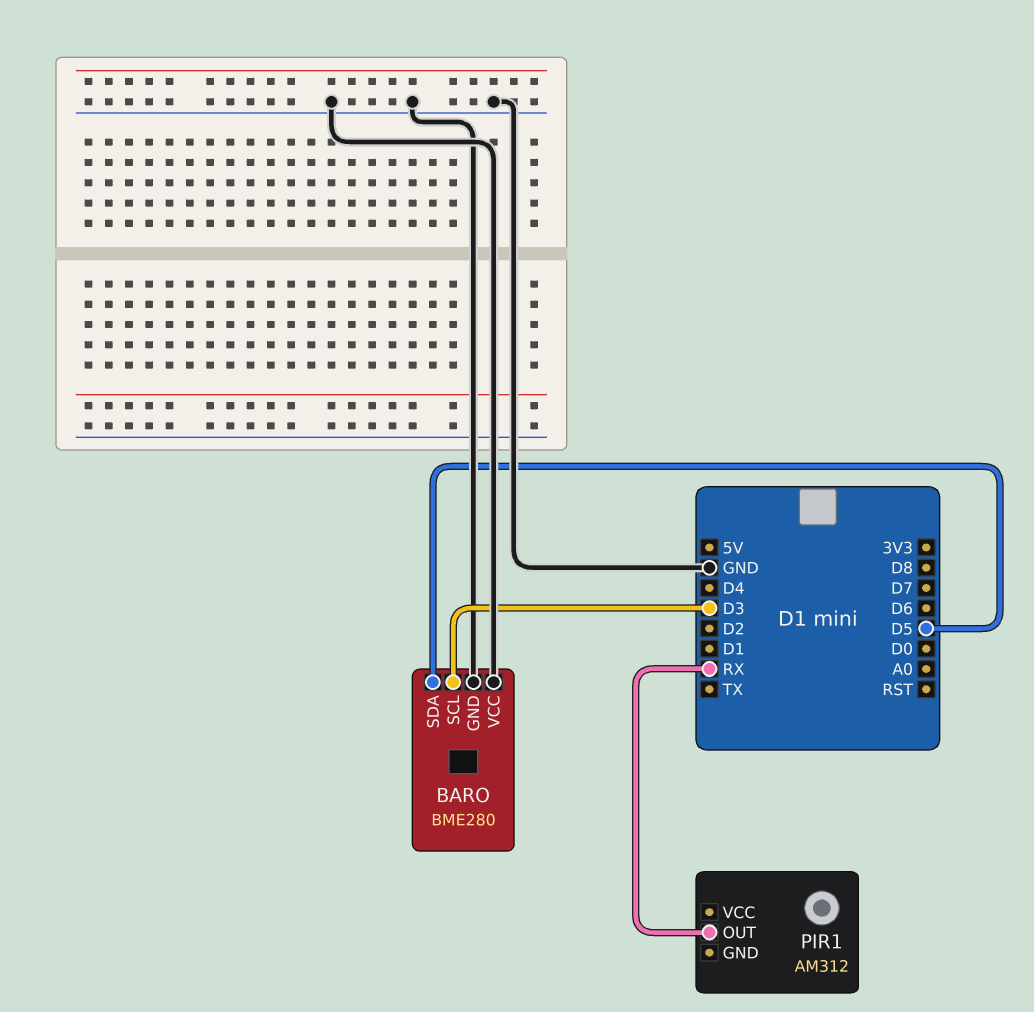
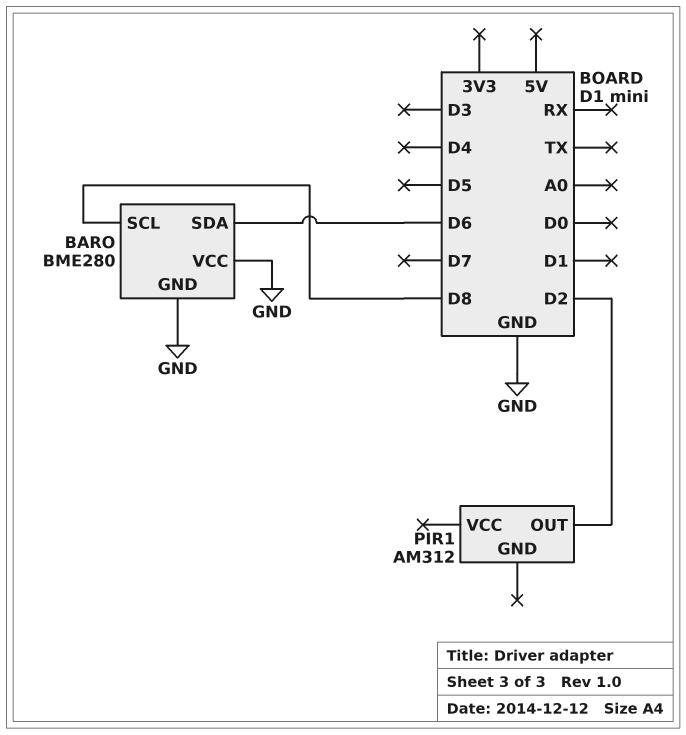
BARO pin SCL: D3 -> D8
BARO pin SDA: D5 -> D6
PIR1 pin OUT: RX -> D2

